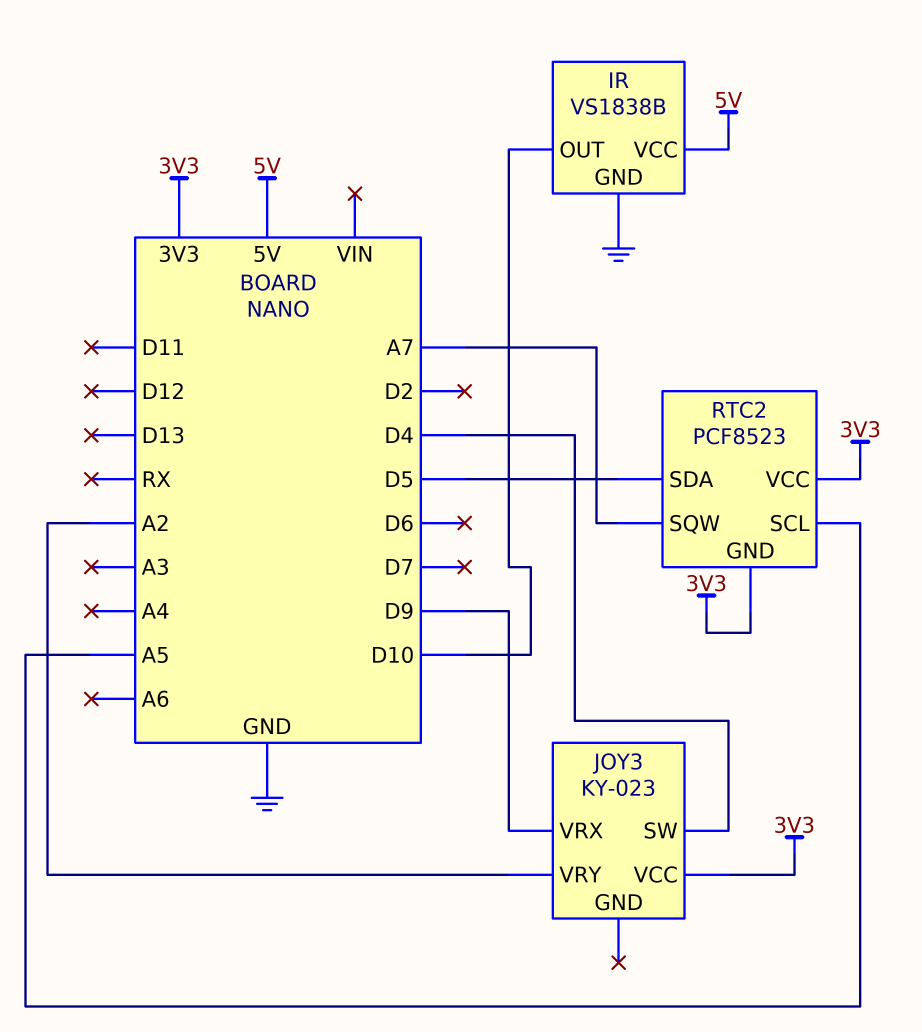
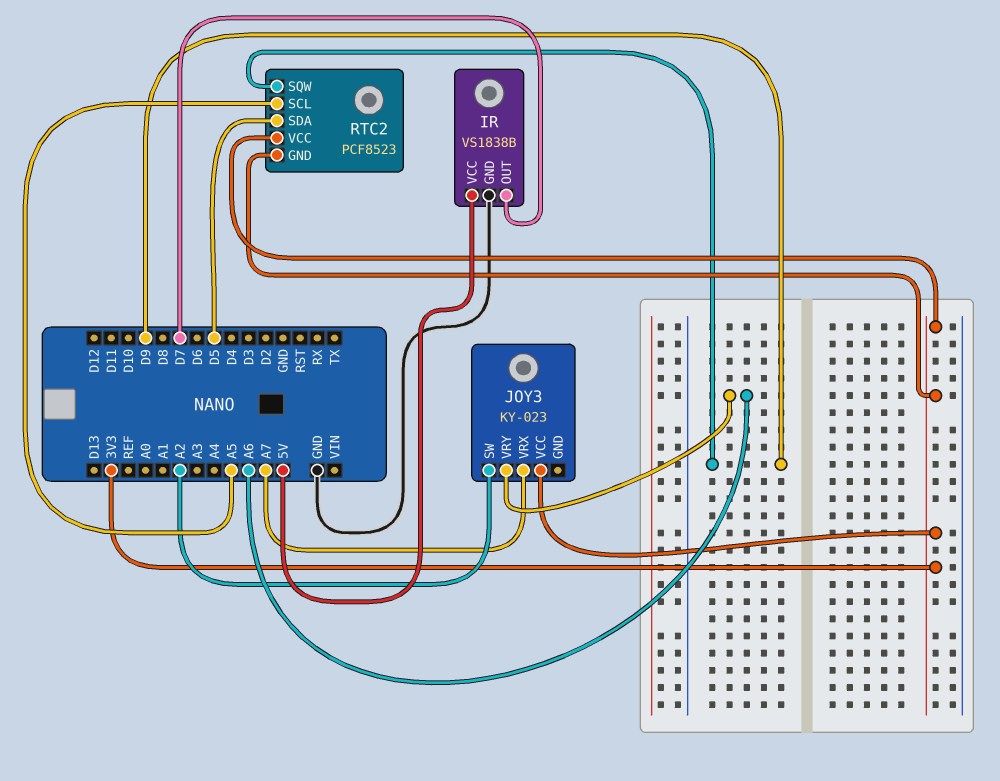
IR pin OUT: D10 -> D7
JOY3 pin SW: D4 -> A2
JOY3 pin VRX: D9 -> A7
JOY3 pin VRY: A2 -> A6
RTC2 pin SQW: A7 -> D9

